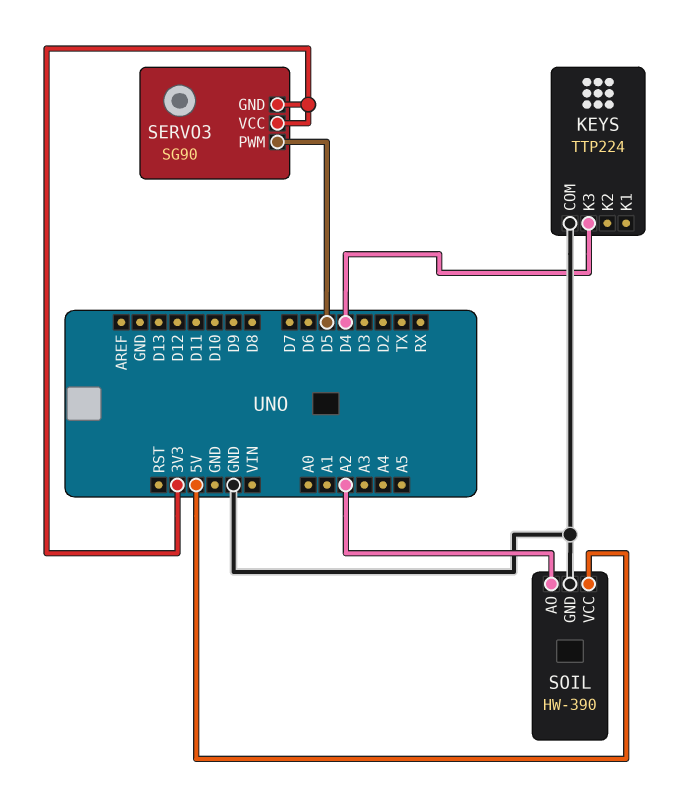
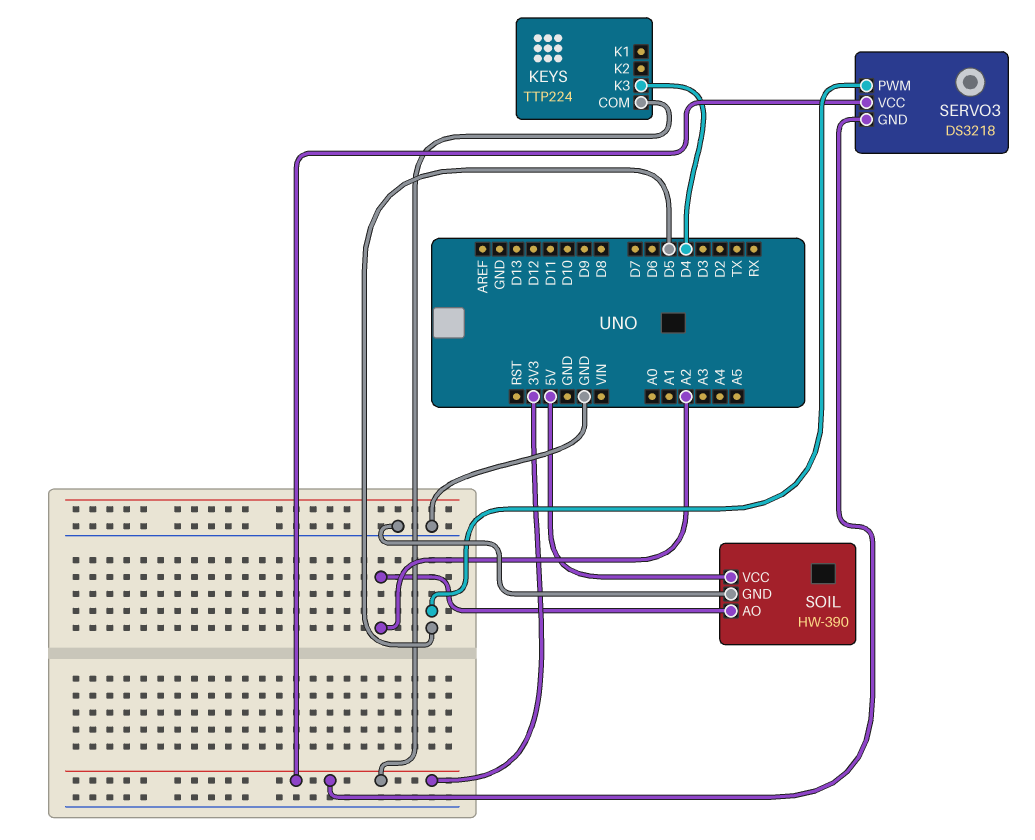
KEYS pin COM: GND -> 3V3
SERVO3: SG90 -> DS3218

